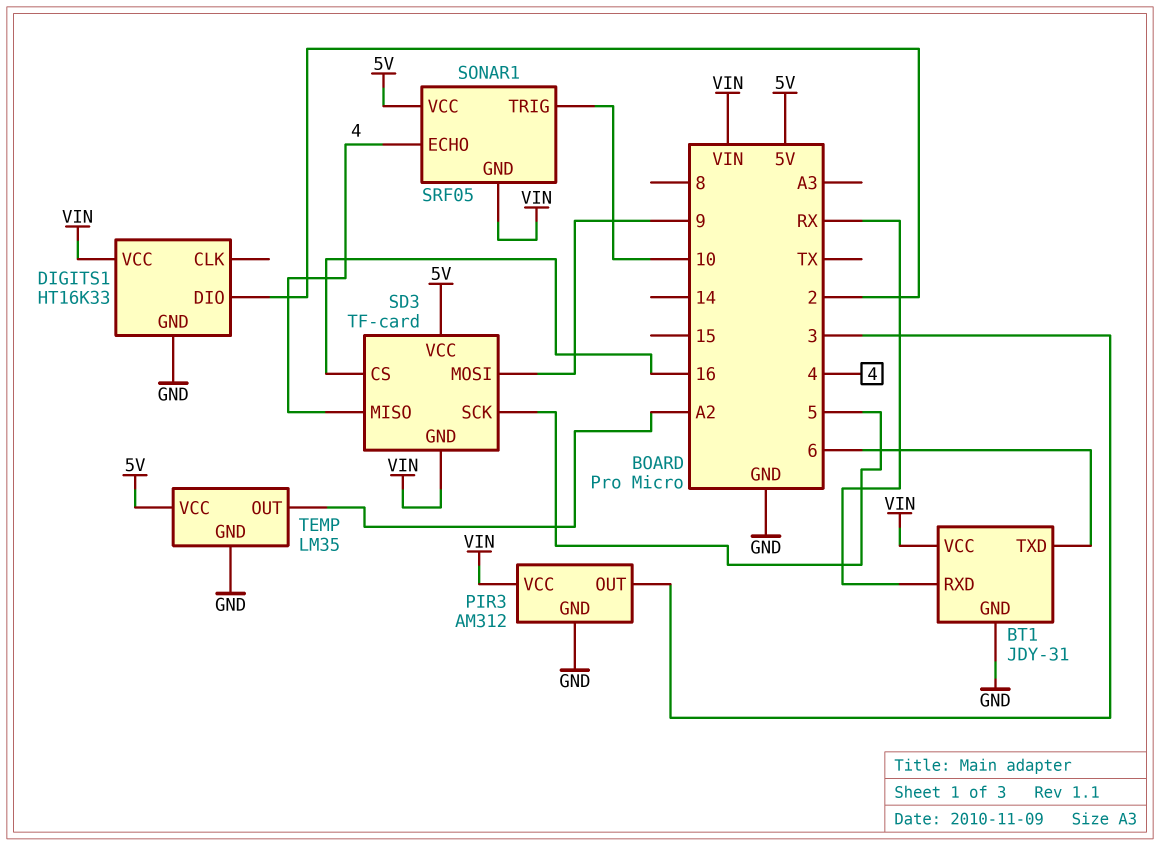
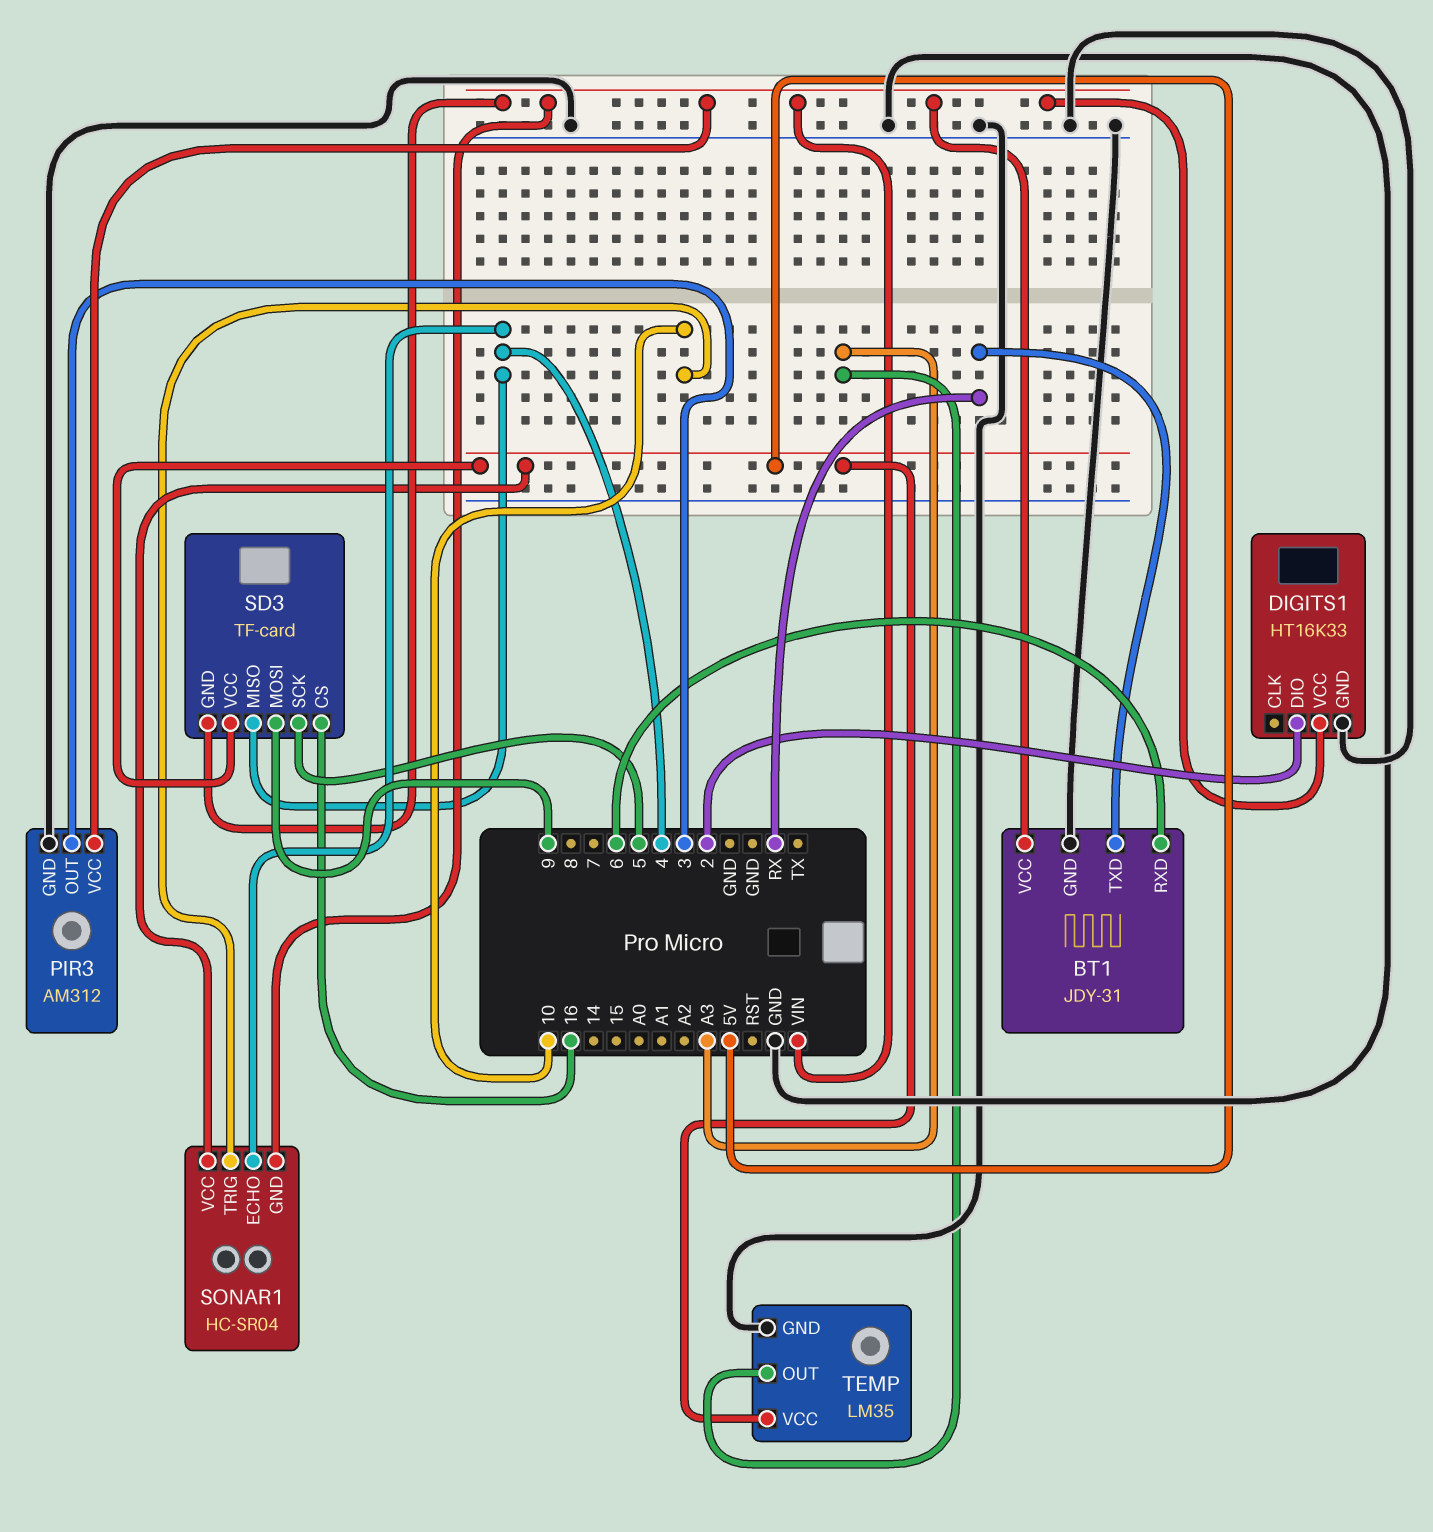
BT1 pin RXD: RX -> 6
BT1 pin TXD: 6 -> RX
SONAR1: SRF05 -> HC-SR04
TEMP pin OUT: A2 -> A3

